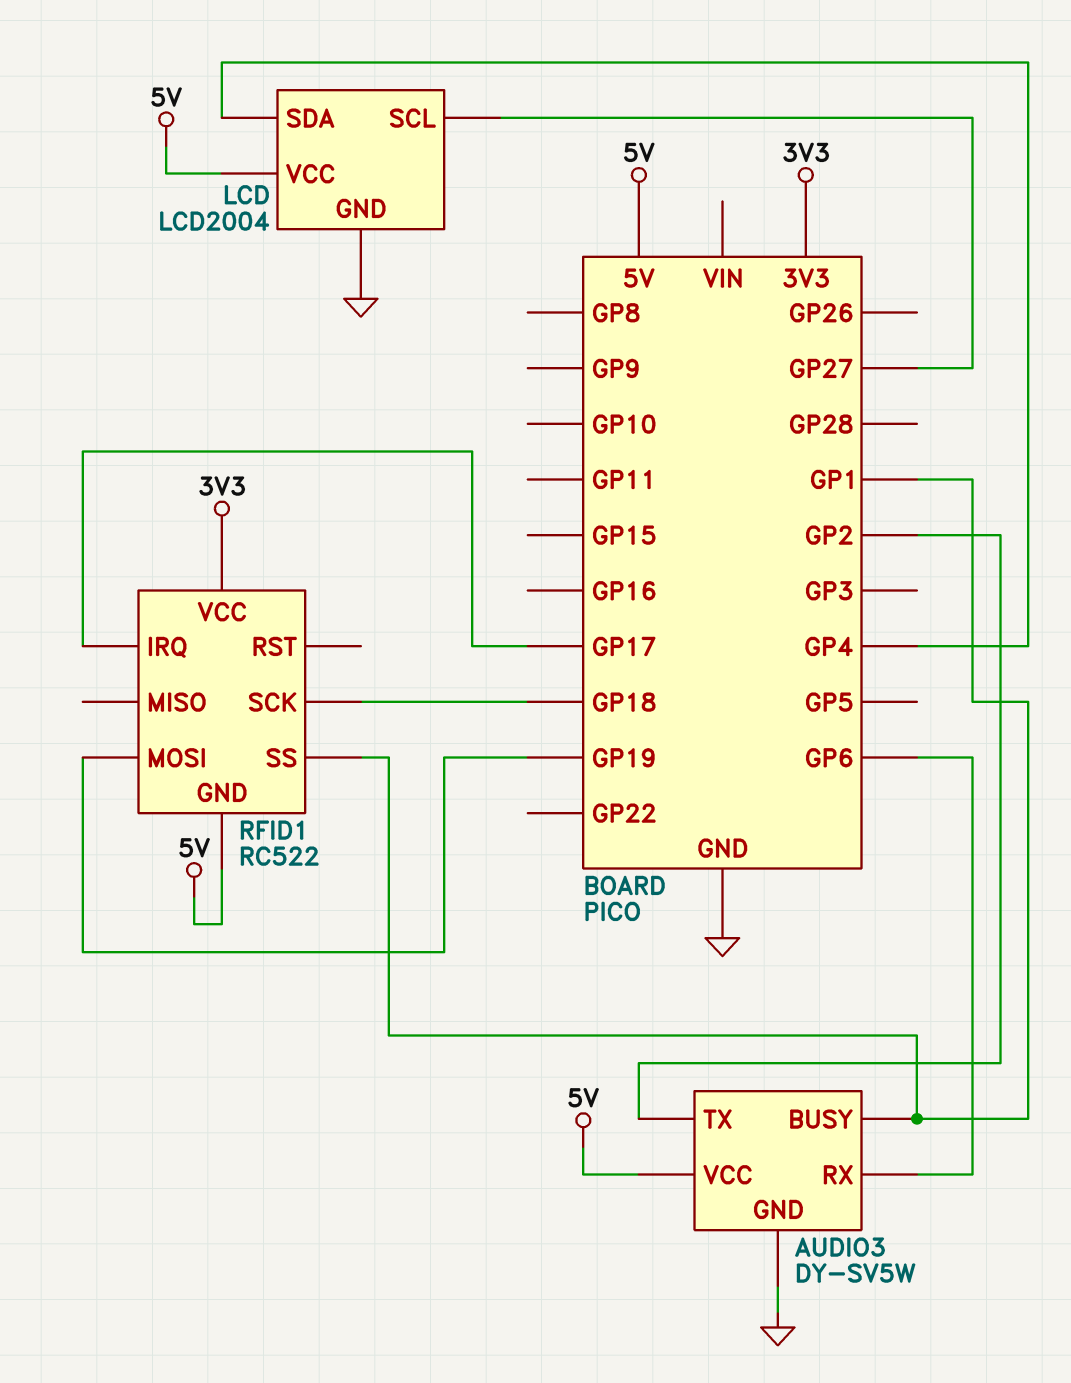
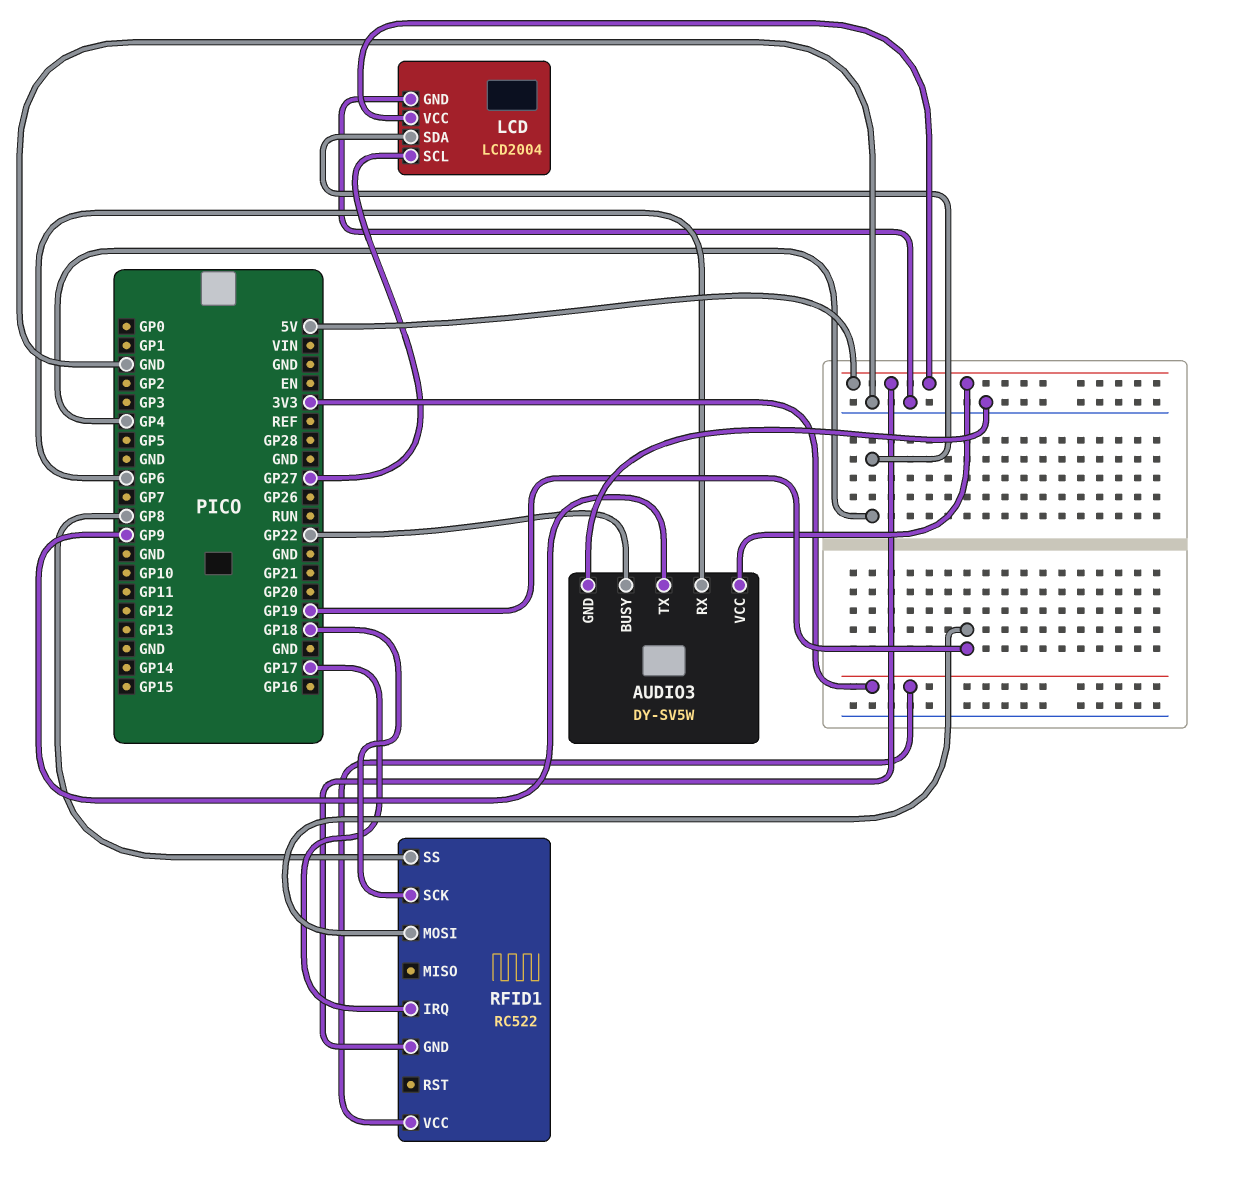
AUDIO3 pin BUSY: GP1 -> GP22
AUDIO3 pin TX: GP2 -> GP9
RFID1 pin SS: GP1 -> GP8

